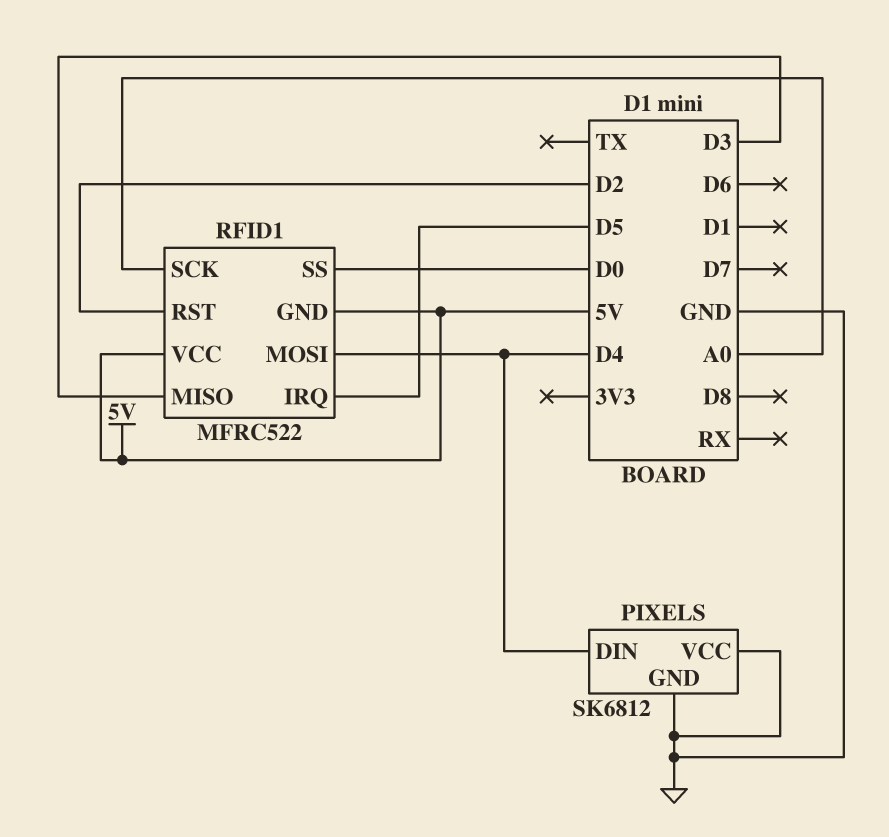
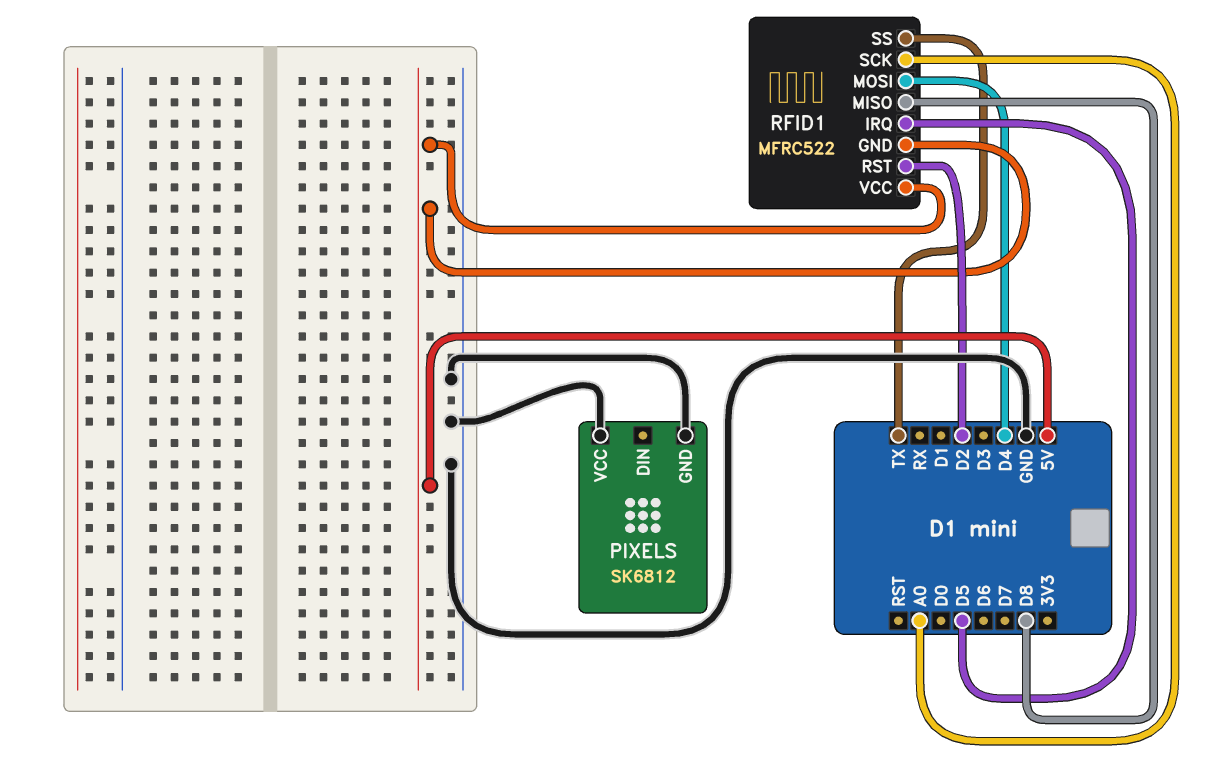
PIXELS pin DIN: D4 -> none
RFID1 pin MISO: D3 -> D8
RFID1 pin SS: D0 -> TX

